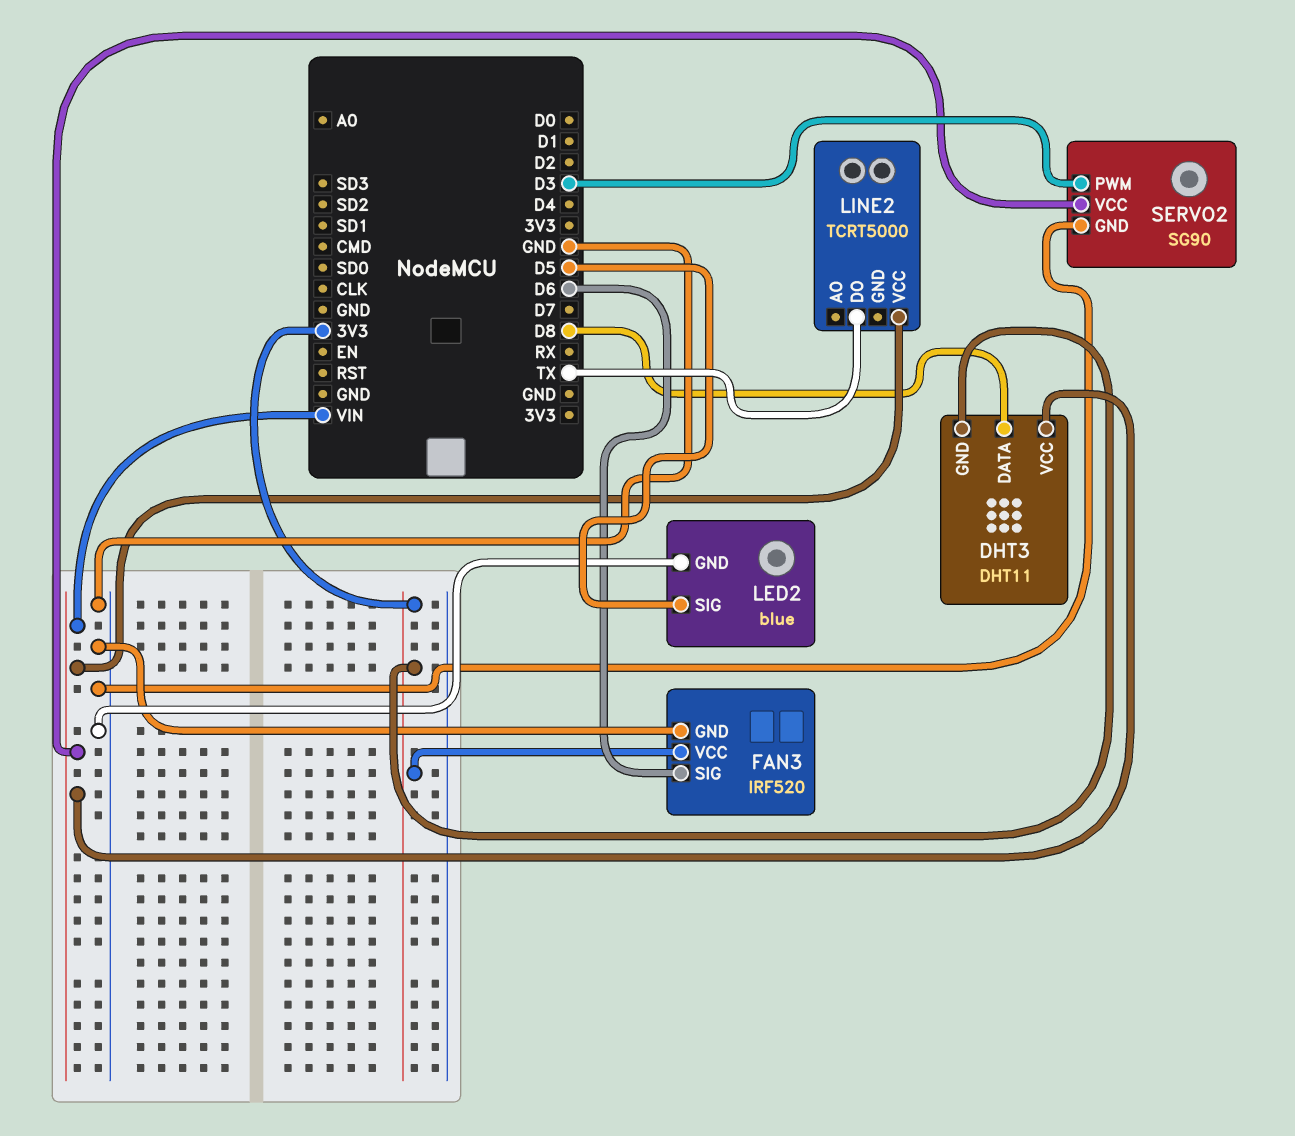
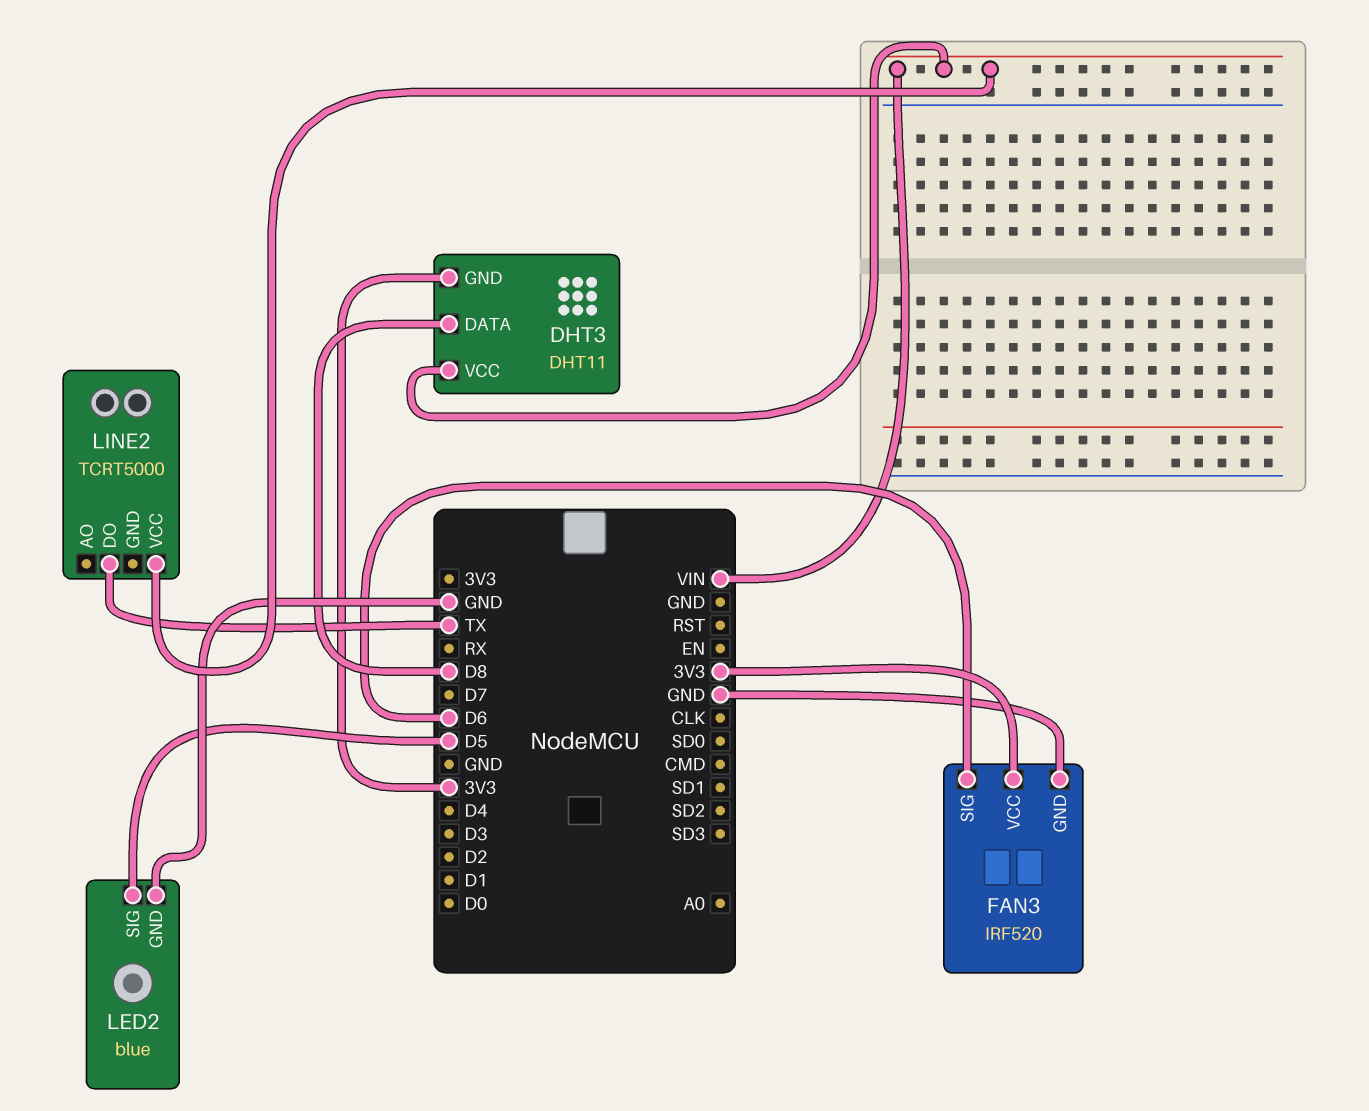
SERVO2: SG90 -> none
SERVO2 pin GND: GND -> none
SERVO2 pin PWM: D3 -> none
SERVO2 pin VCC: VIN -> none

